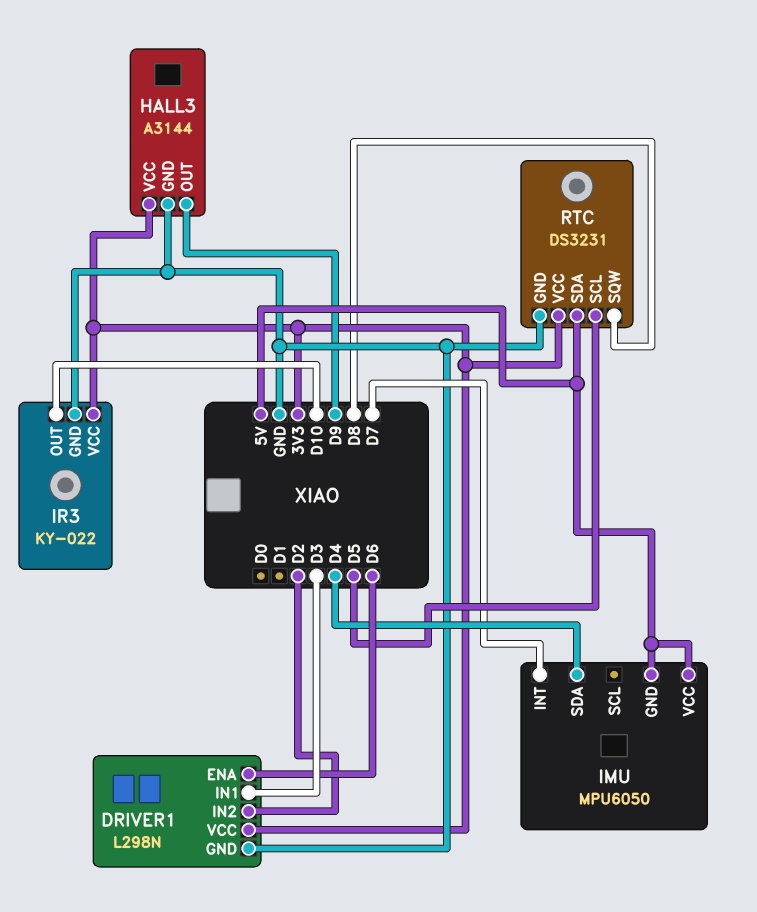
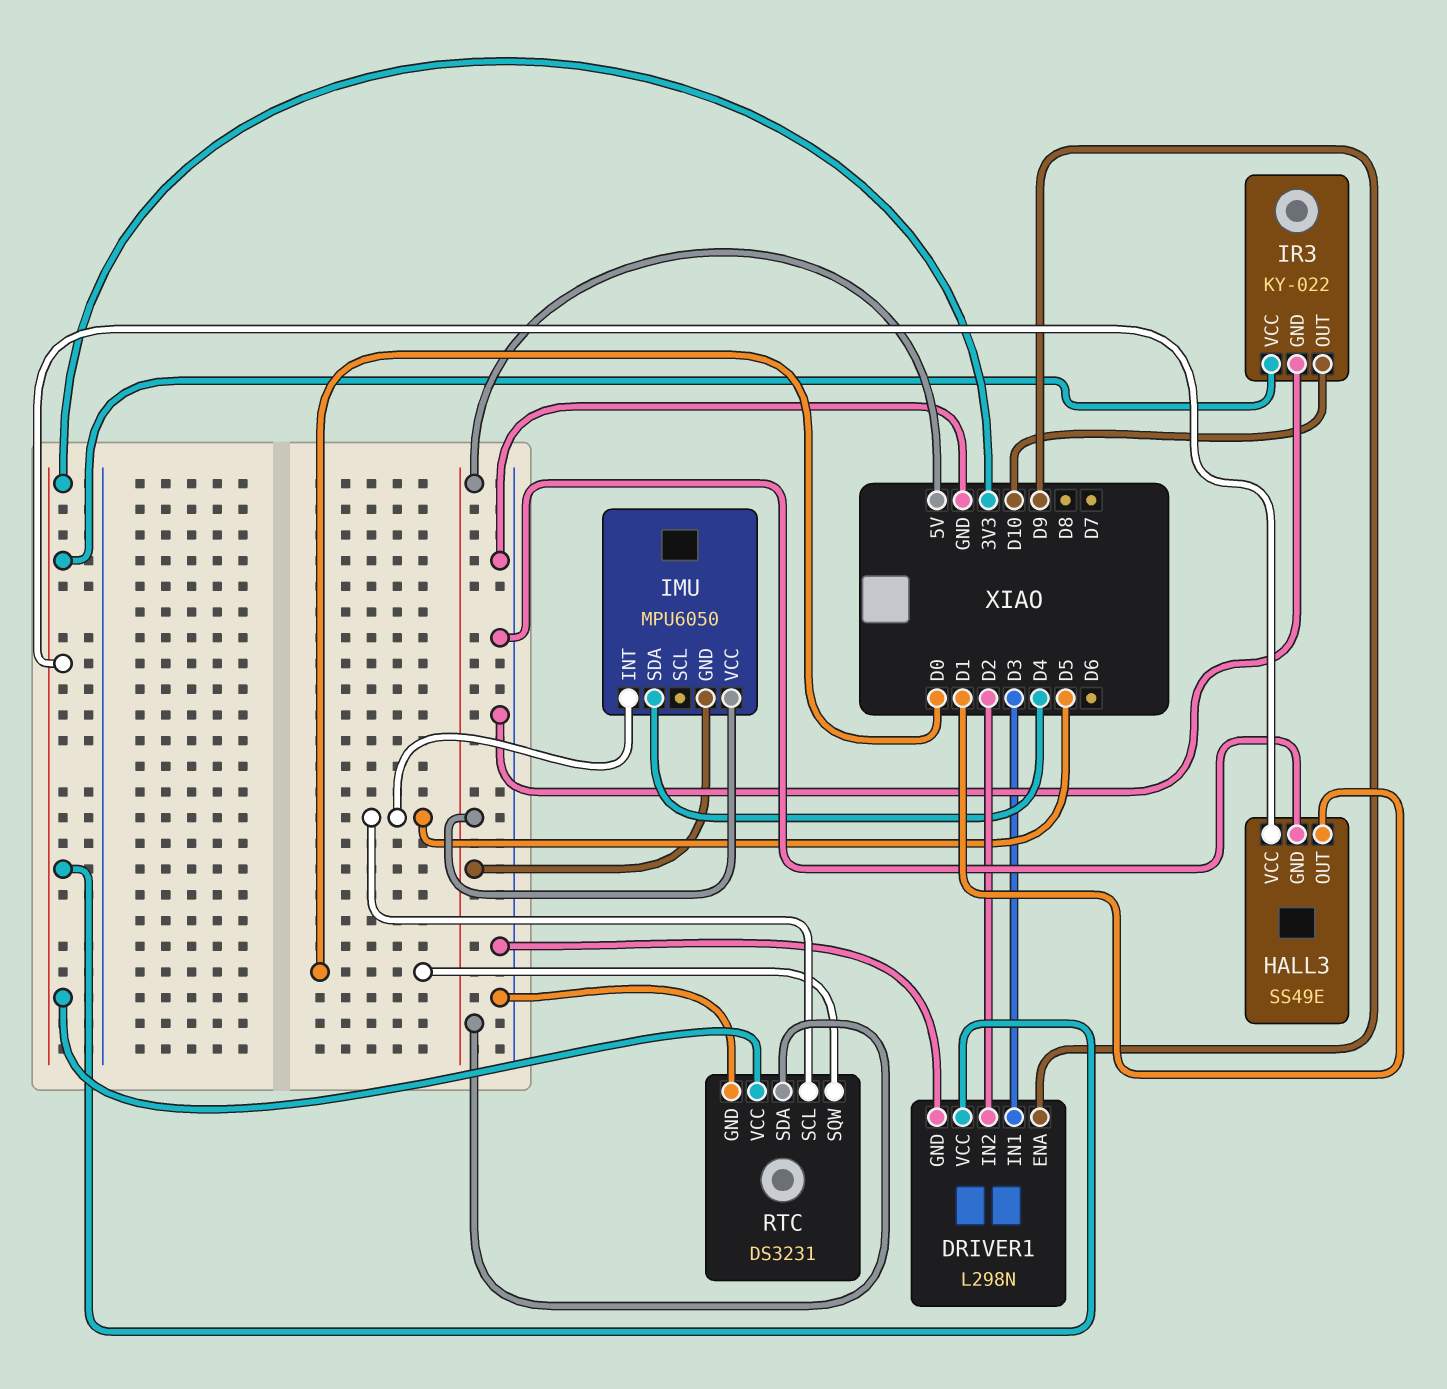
DRIVER1 pin ENA: D6 -> D9
HALL3: A3144 -> SS49E
HALL3 pin OUT: D9 -> D1
IMU pin INT: D7 -> D5
RTC pin SQW: D8 -> D0

